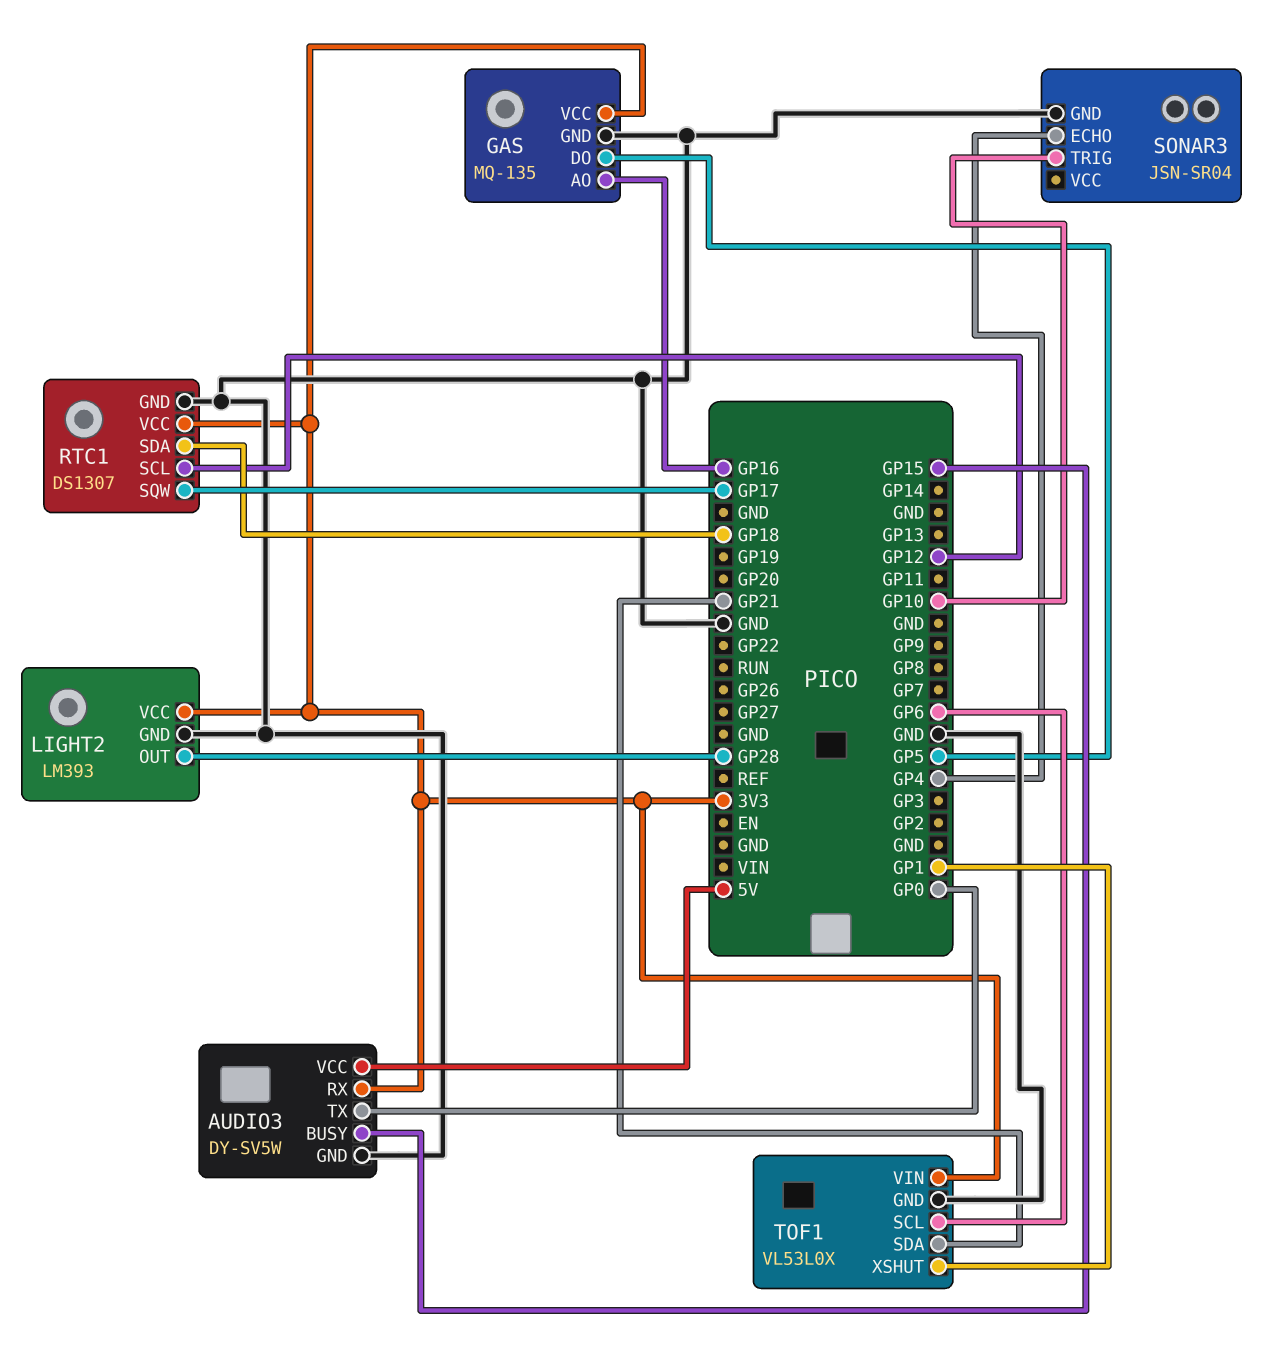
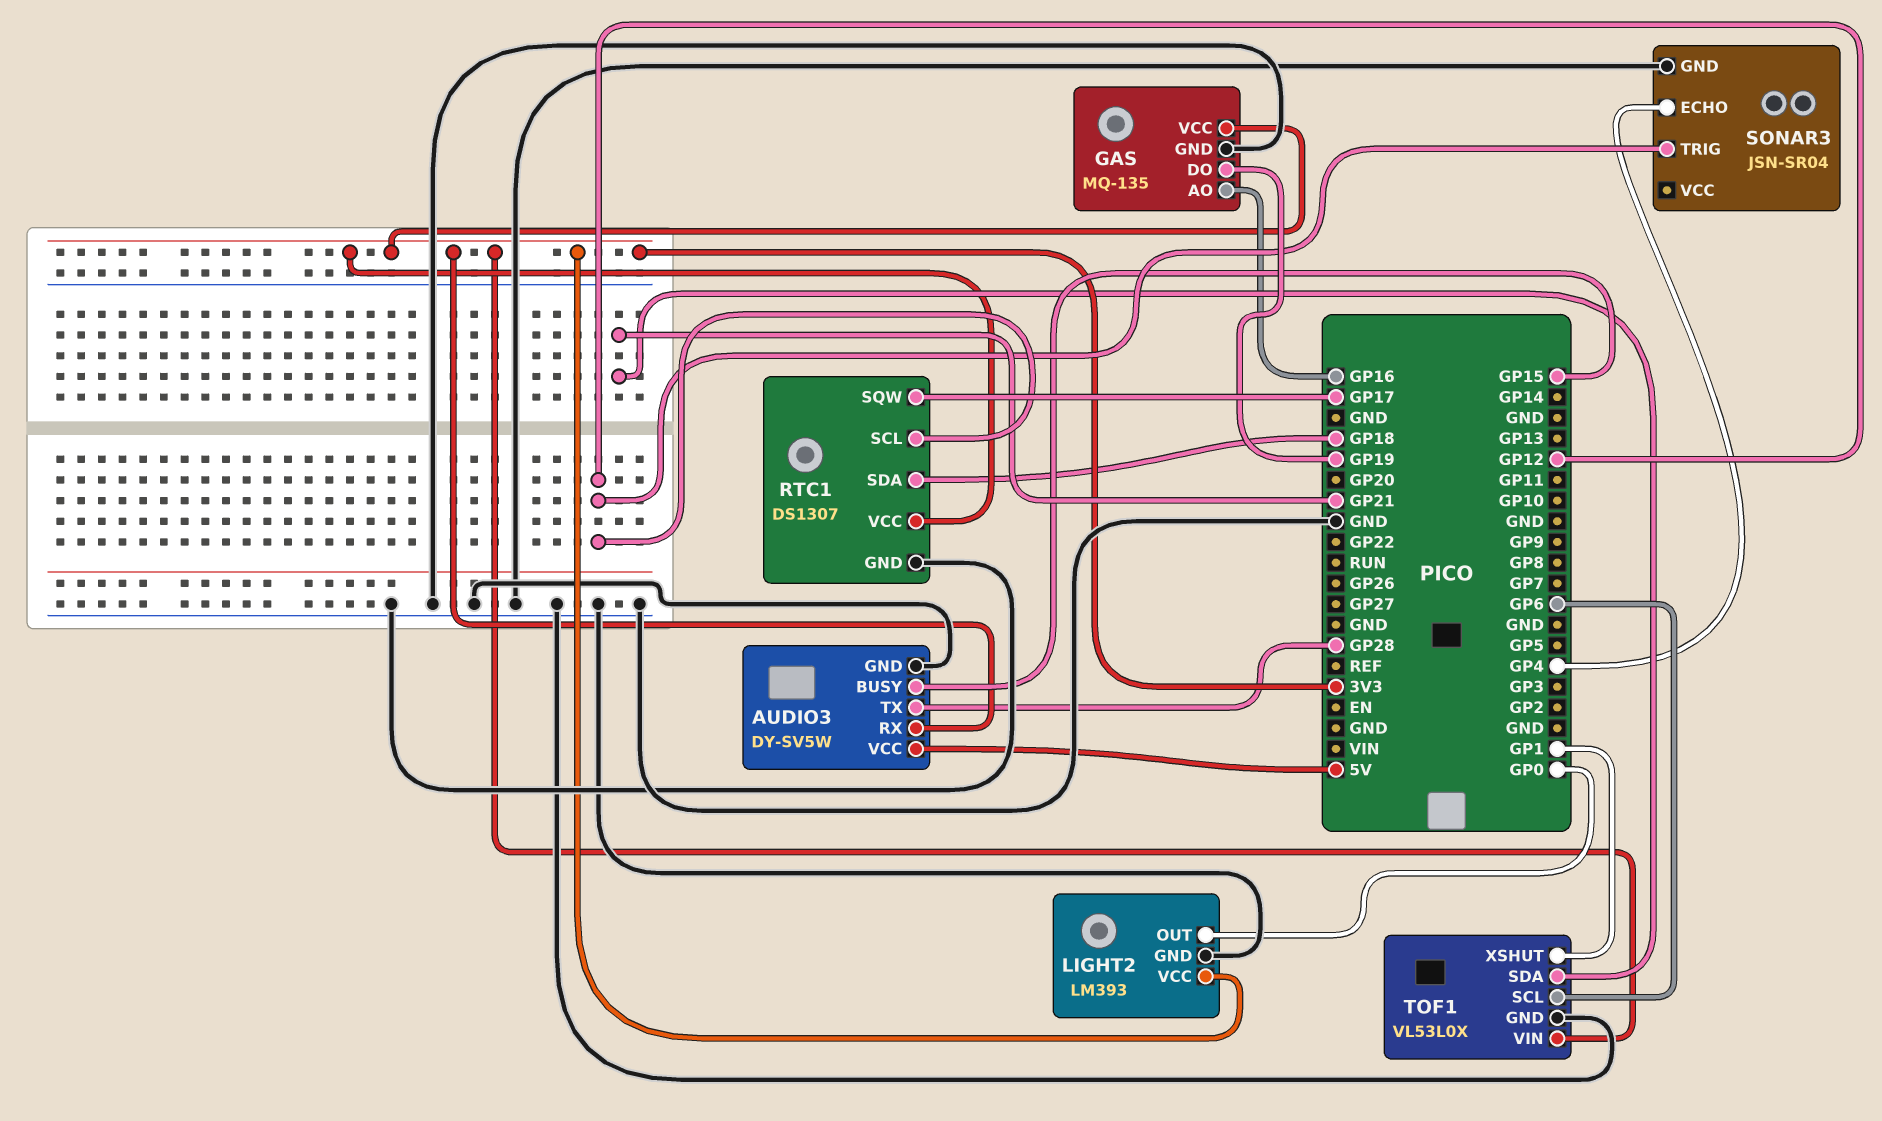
AUDIO3 pin TX: GP0 -> GP28
GAS pin DO: GP5 -> GP19
LIGHT2 pin OUT: GP28 -> GP0
SONAR3 pin TRIG: GP10 -> GP12

